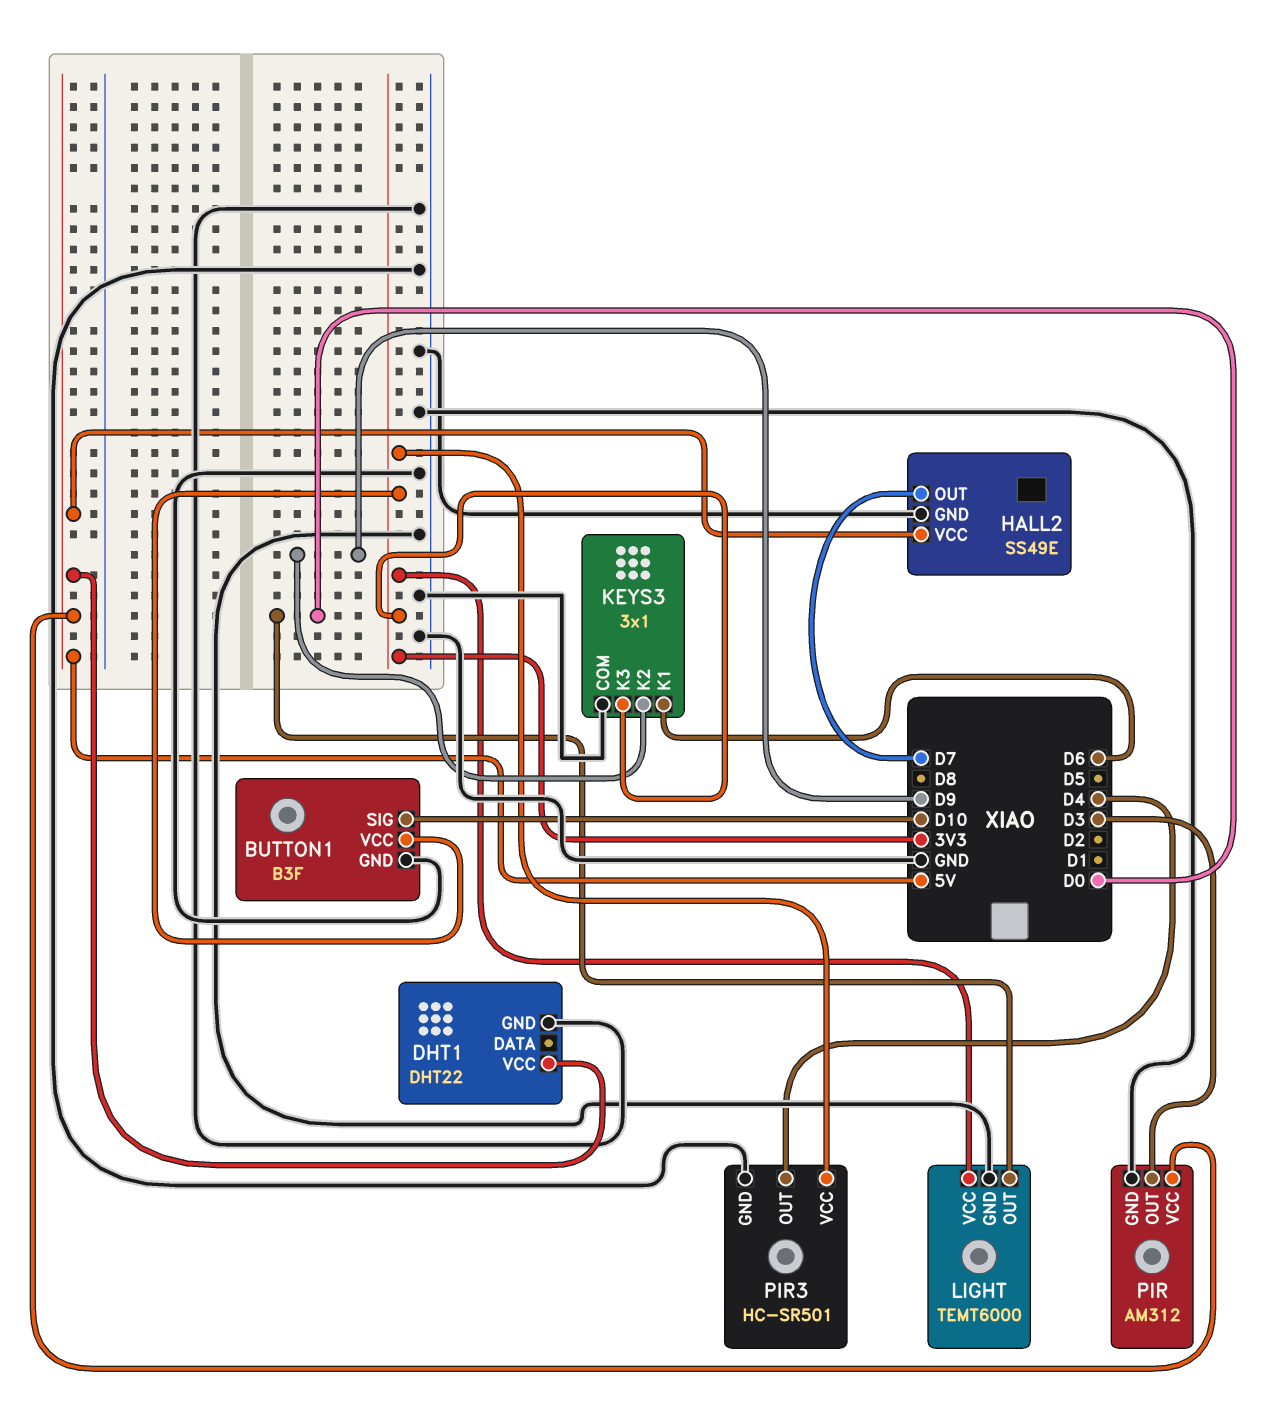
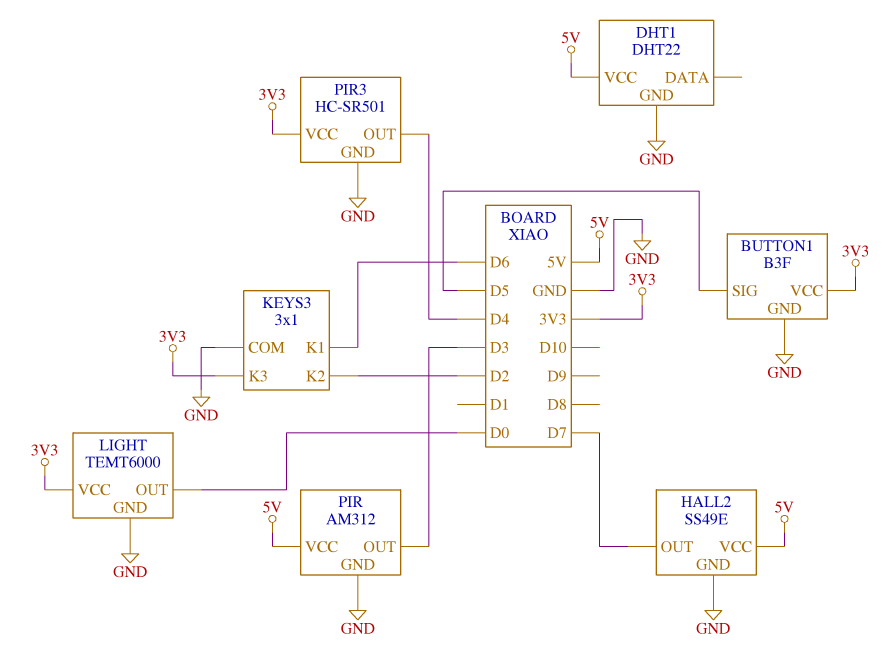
BUTTON1 pin SIG: D10 -> D5
KEYS3 pin K2: D9 -> D2

